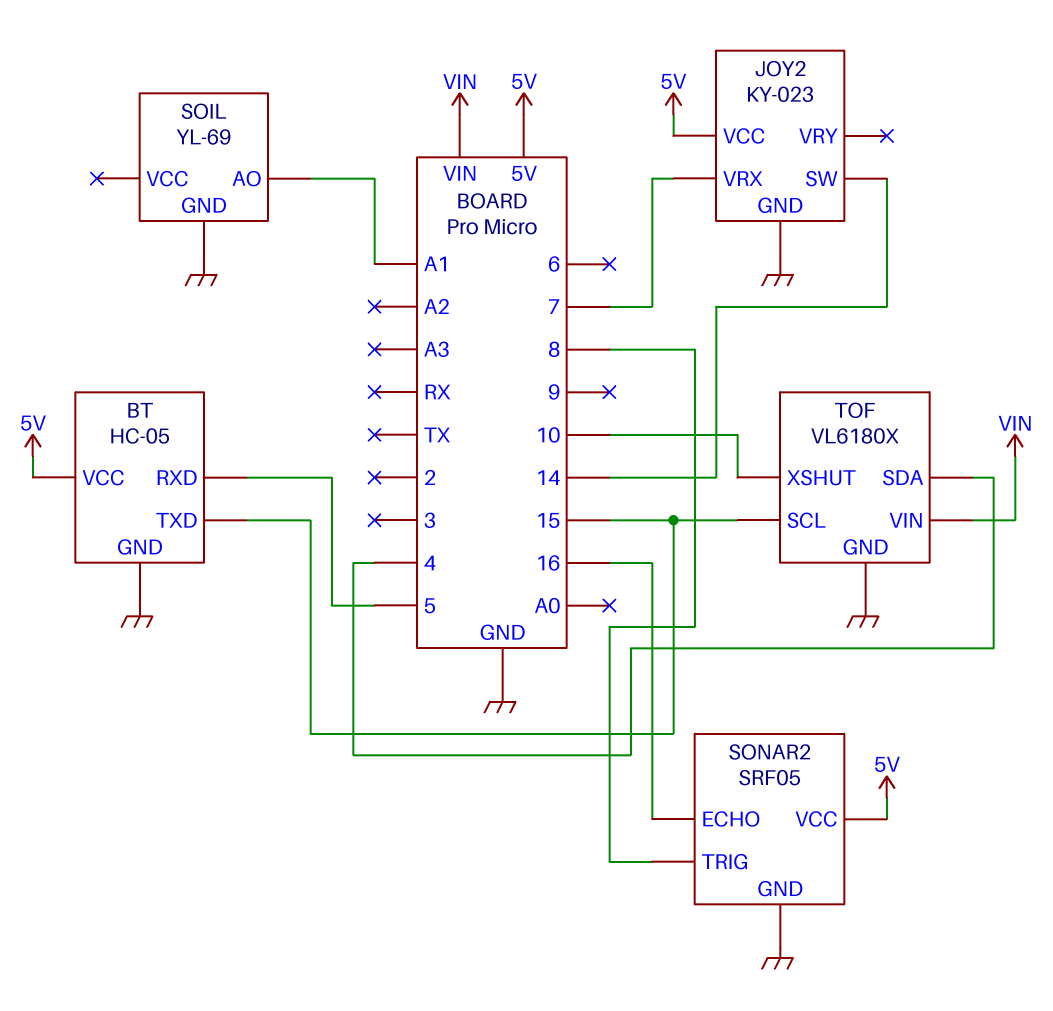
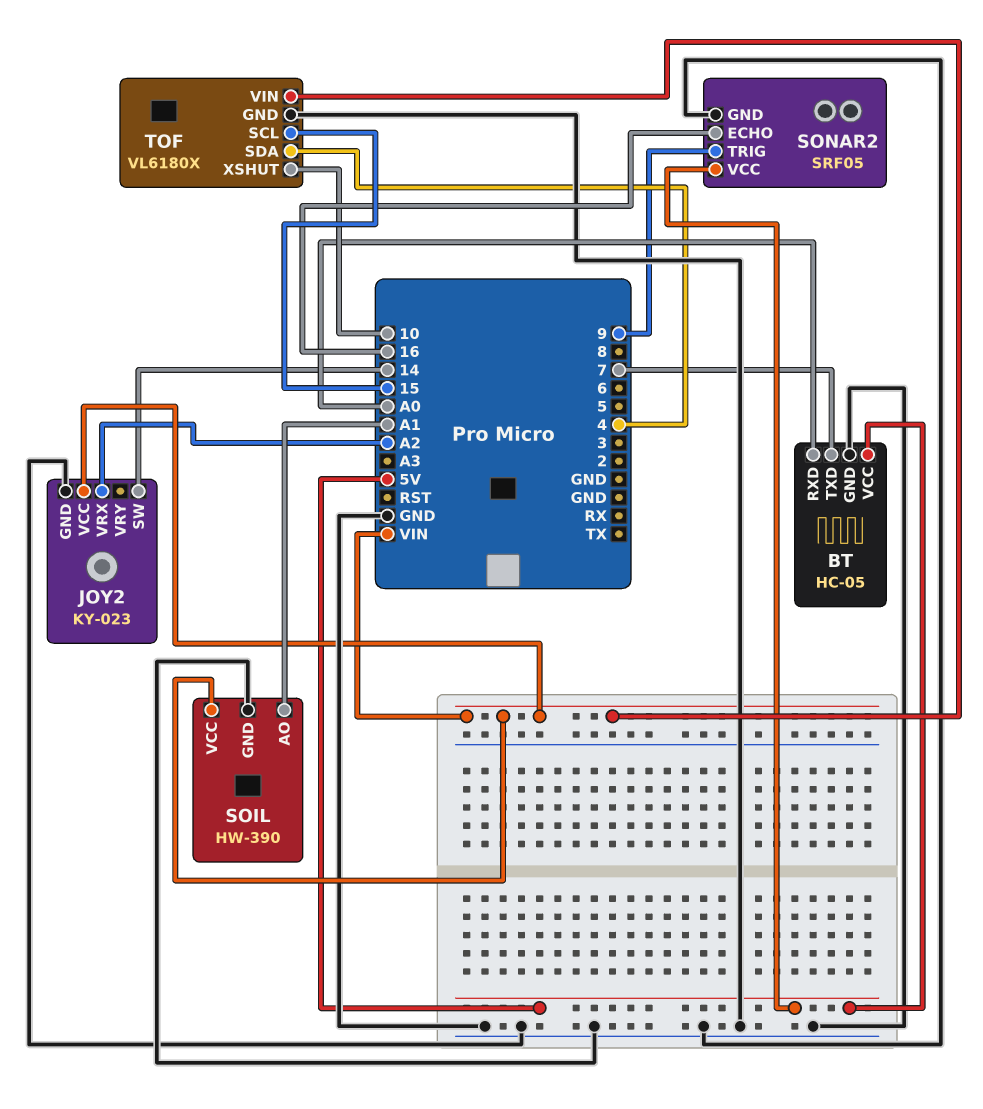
BT pin RXD: 5 -> A0
BT pin TXD: 15 -> 7
JOY2 pin VCC: 5V -> VIN
JOY2 pin VRX: 7 -> A2
SOIL: YL-69 -> HW-390
SOIL pin VCC: none -> VIN
SONAR2 pin TRIG: 8 -> 9

